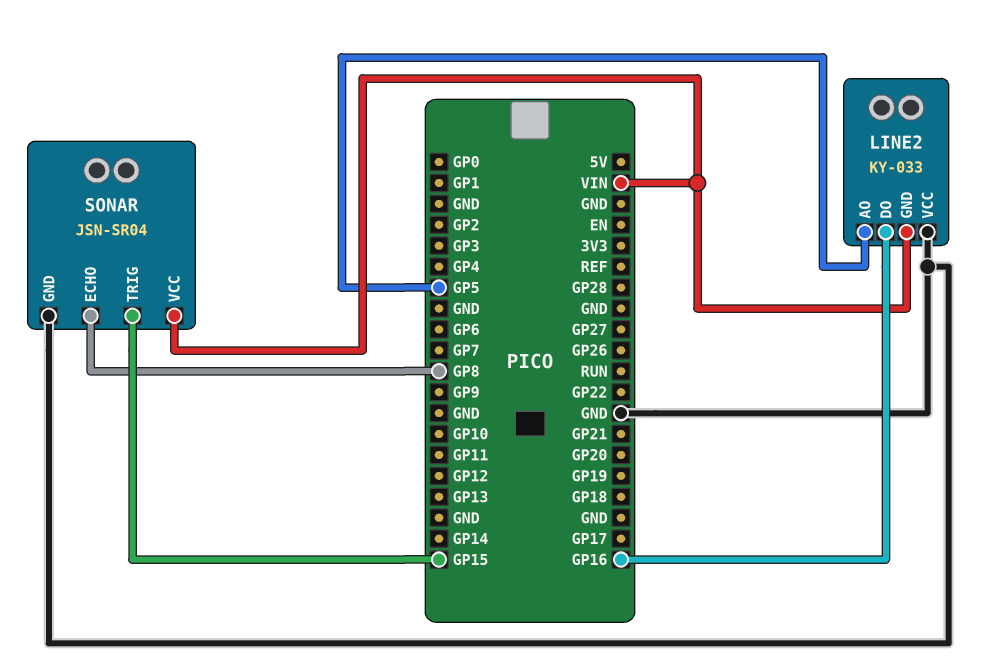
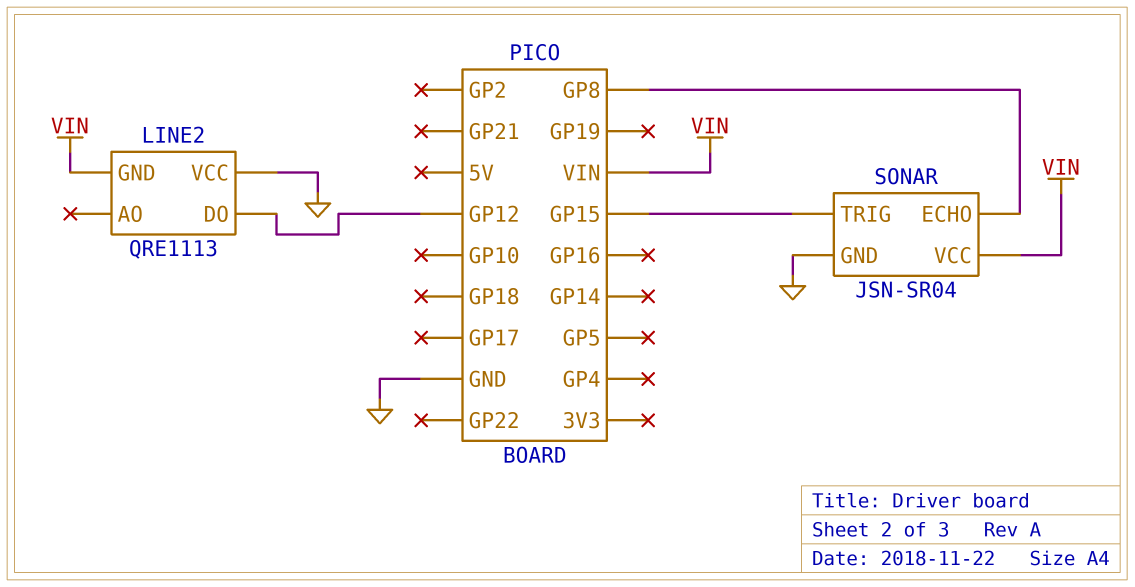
LINE2: KY-033 -> QRE1113
LINE2 pin AO: GP5 -> none
LINE2 pin DO: GP16 -> GP12

